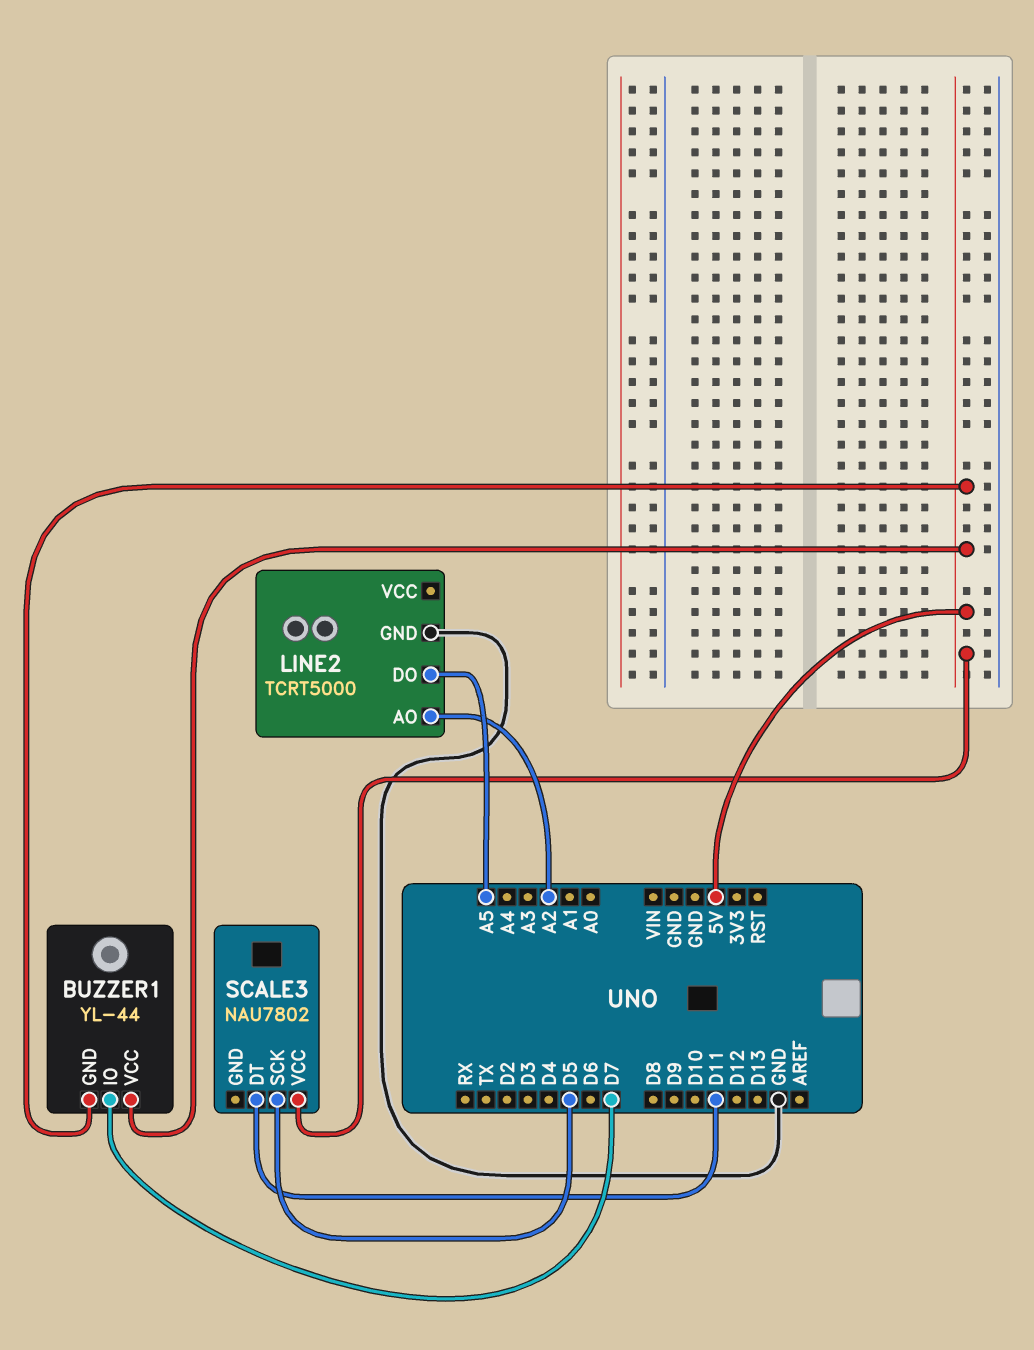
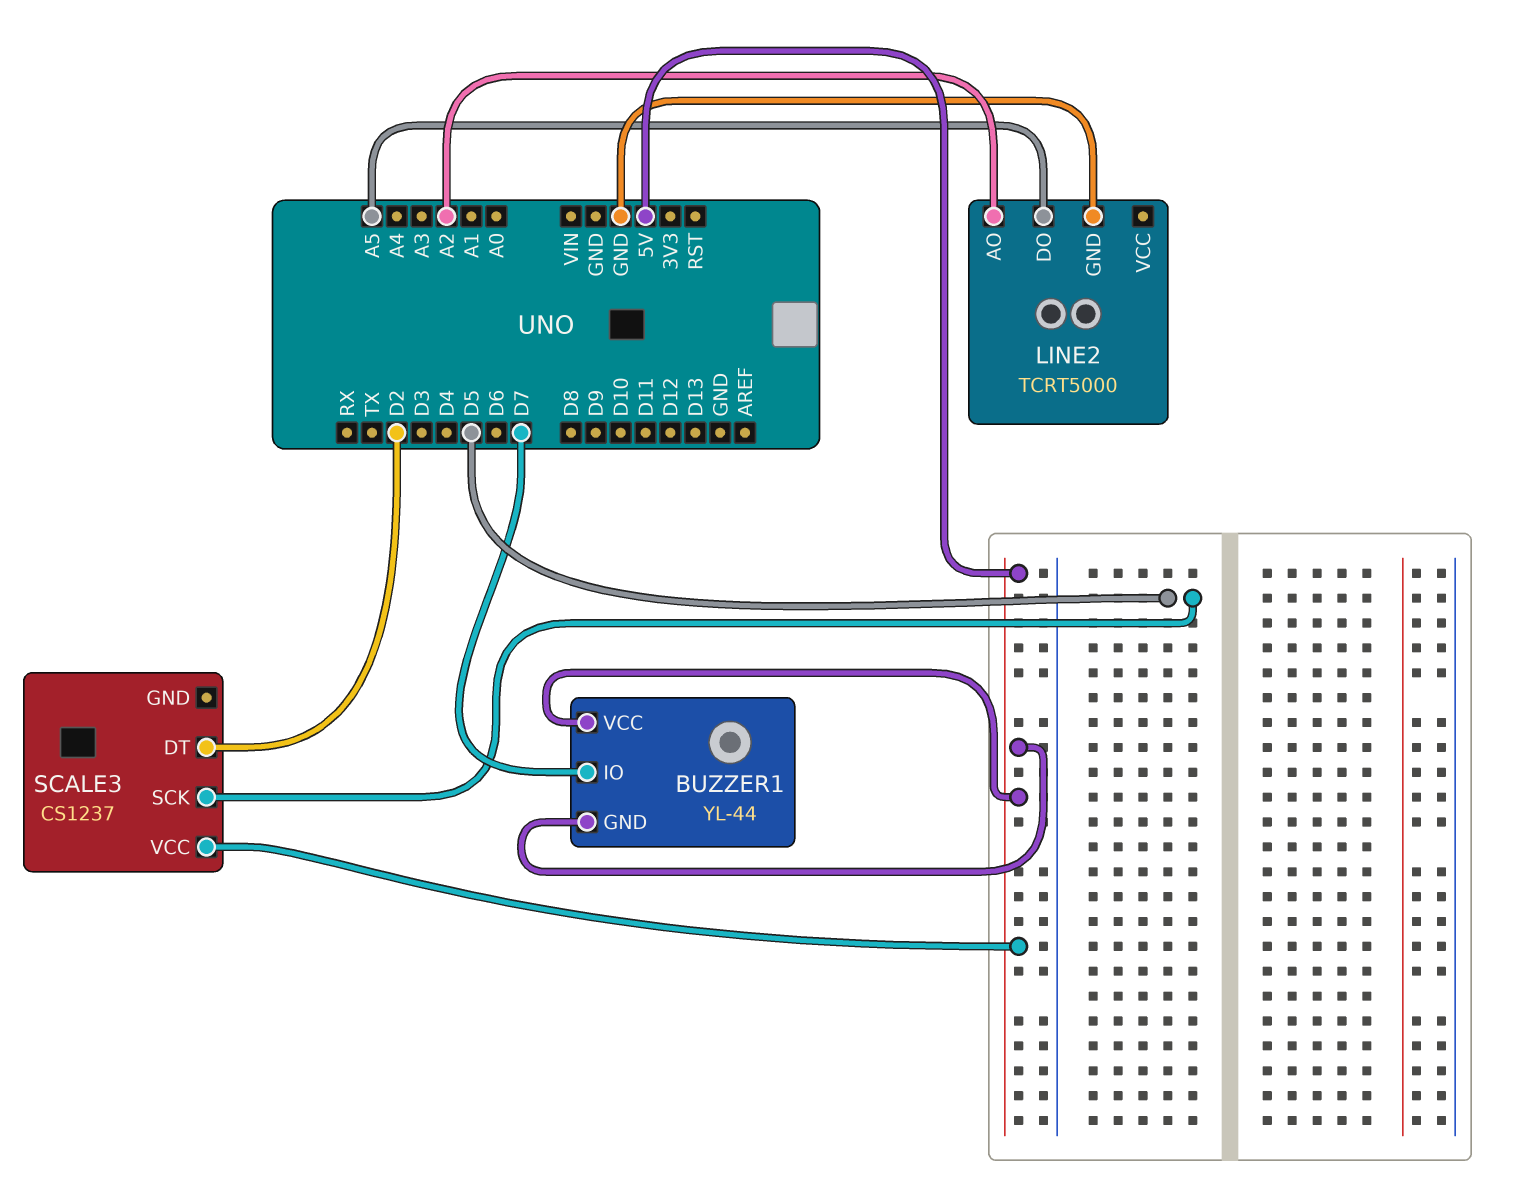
SCALE3: NAU7802 -> CS1237
SCALE3 pin DT: D11 -> D2

